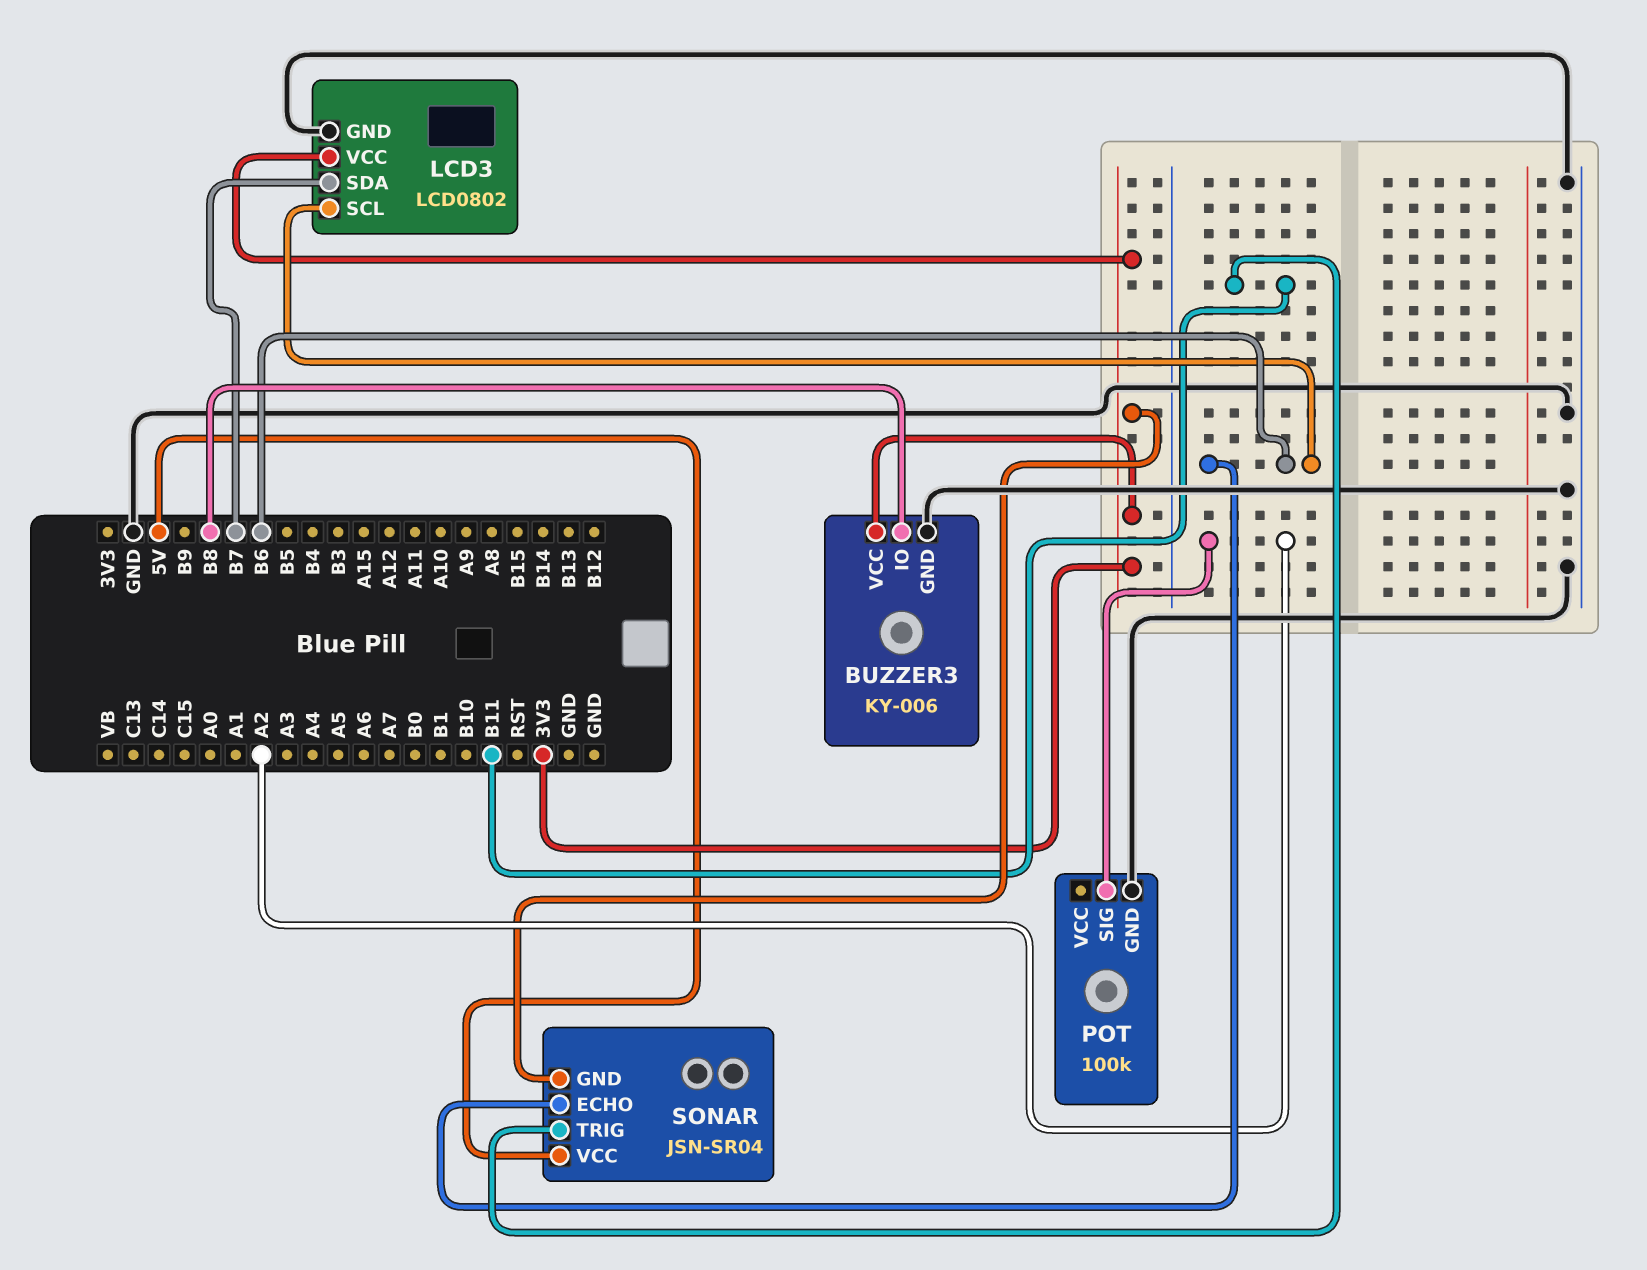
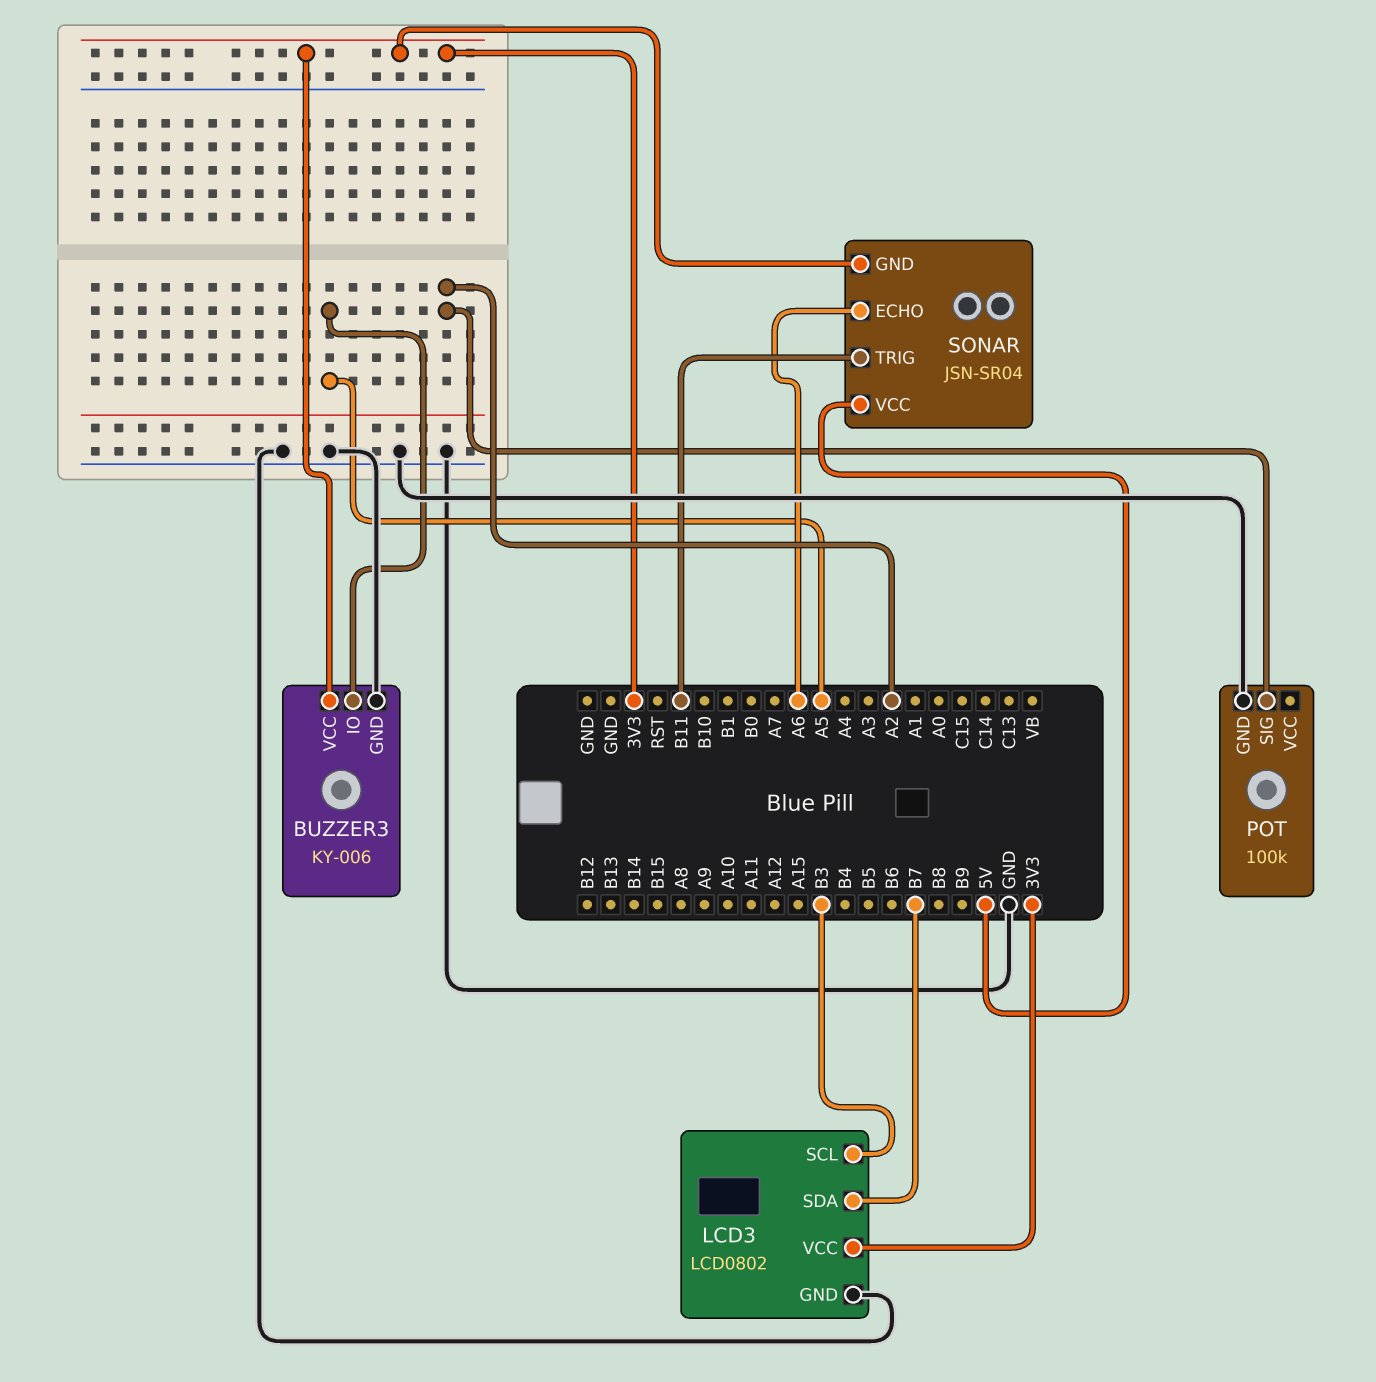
BUZZER3 pin IO: B8 -> A5
LCD3 pin SCL: B6 -> B3
SONAR pin ECHO: B6 -> A6

